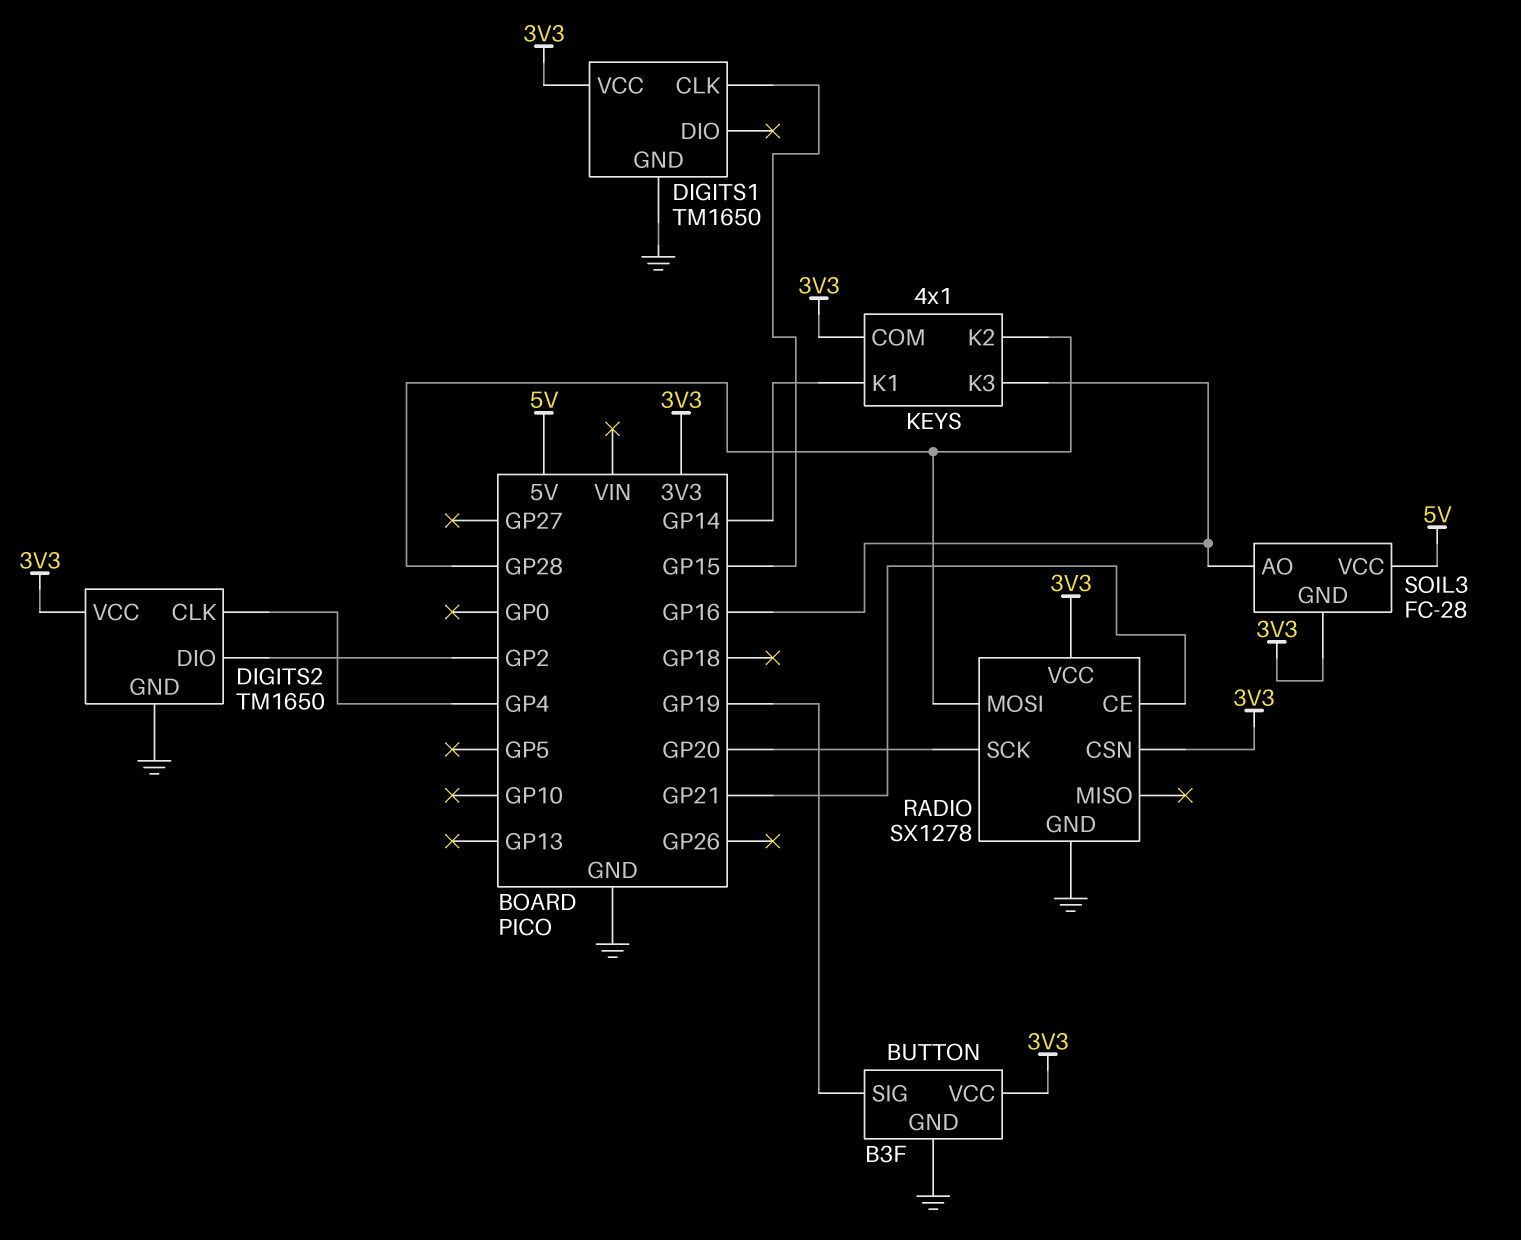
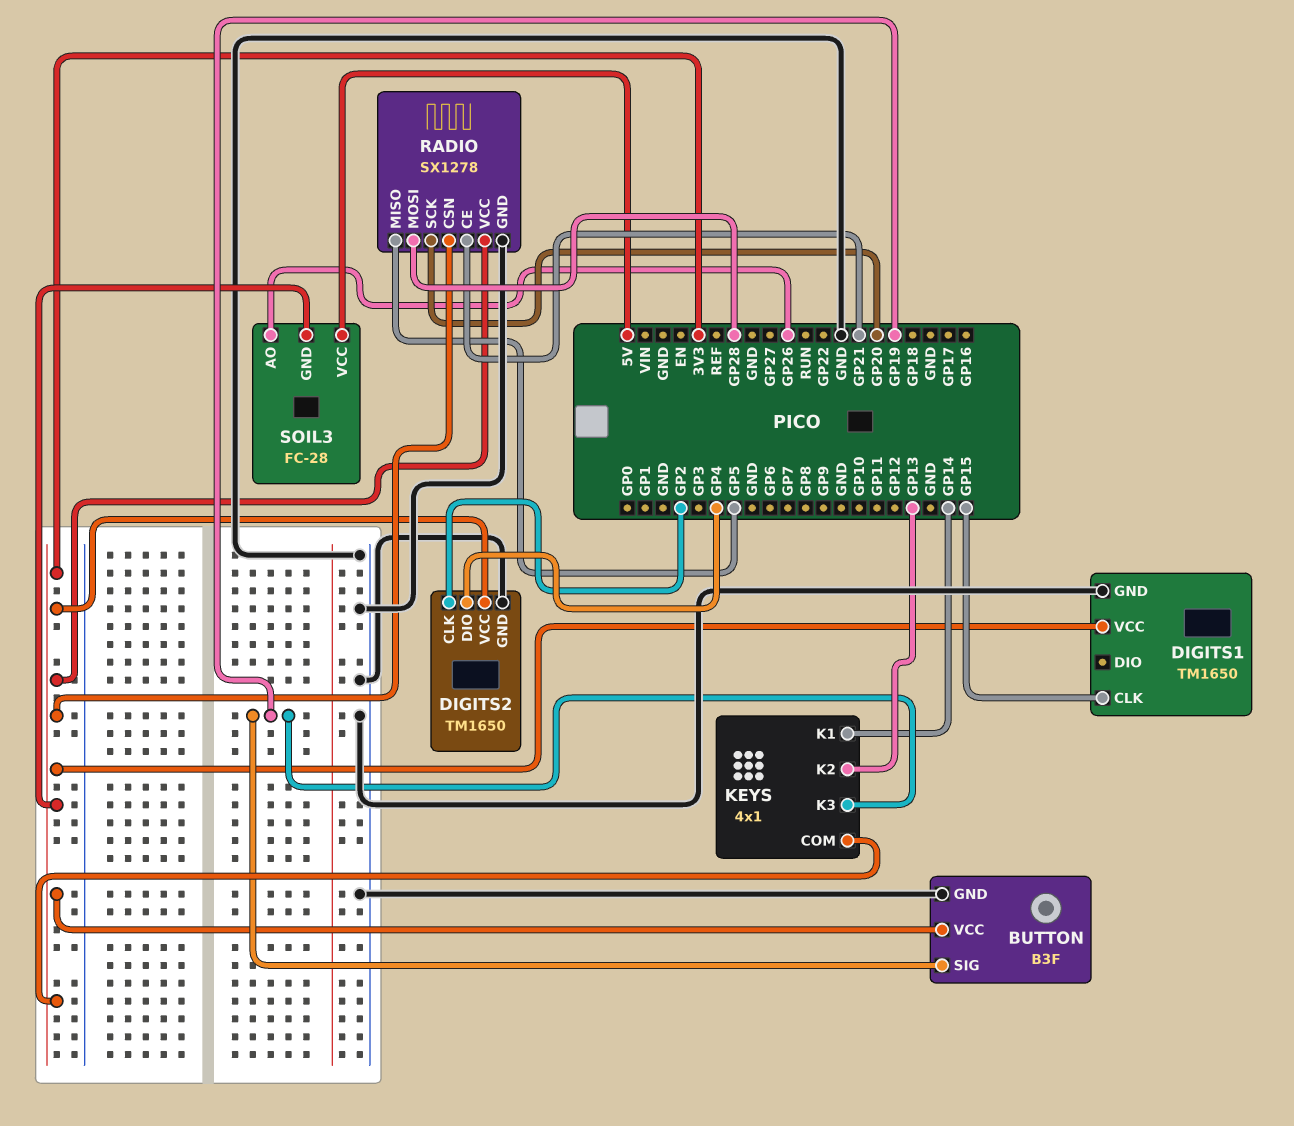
DIGITS2 pin CLK: GP4 -> GP2
DIGITS2 pin DIO: GP2 -> GP4
KEYS pin K2: GP28 -> GP13
KEYS pin K3: GP16 -> GP19
RADIO pin MISO: none -> GP5
SOIL3 pin AO: GP16 -> GP26

